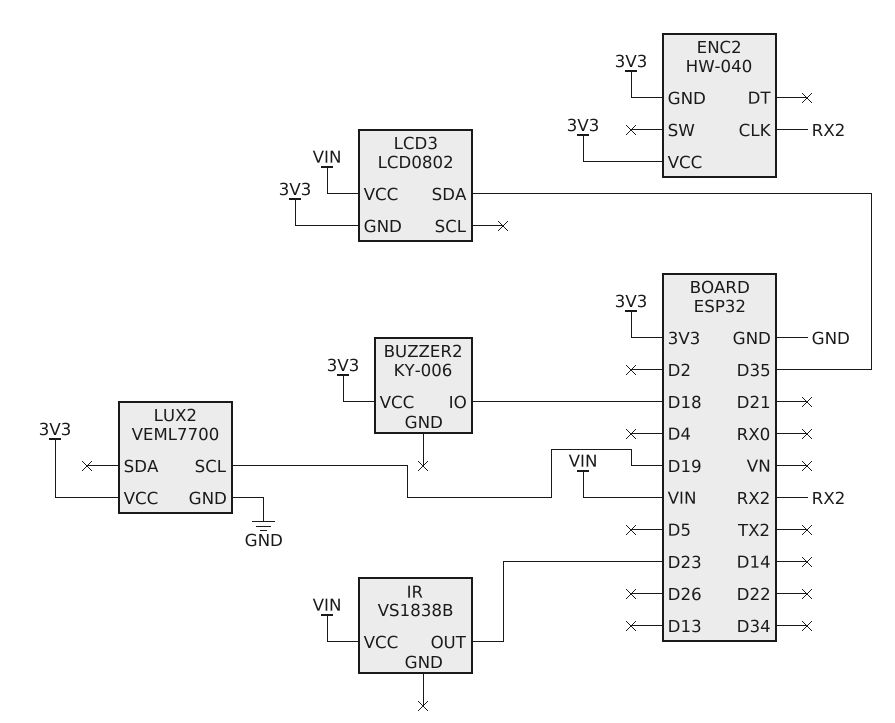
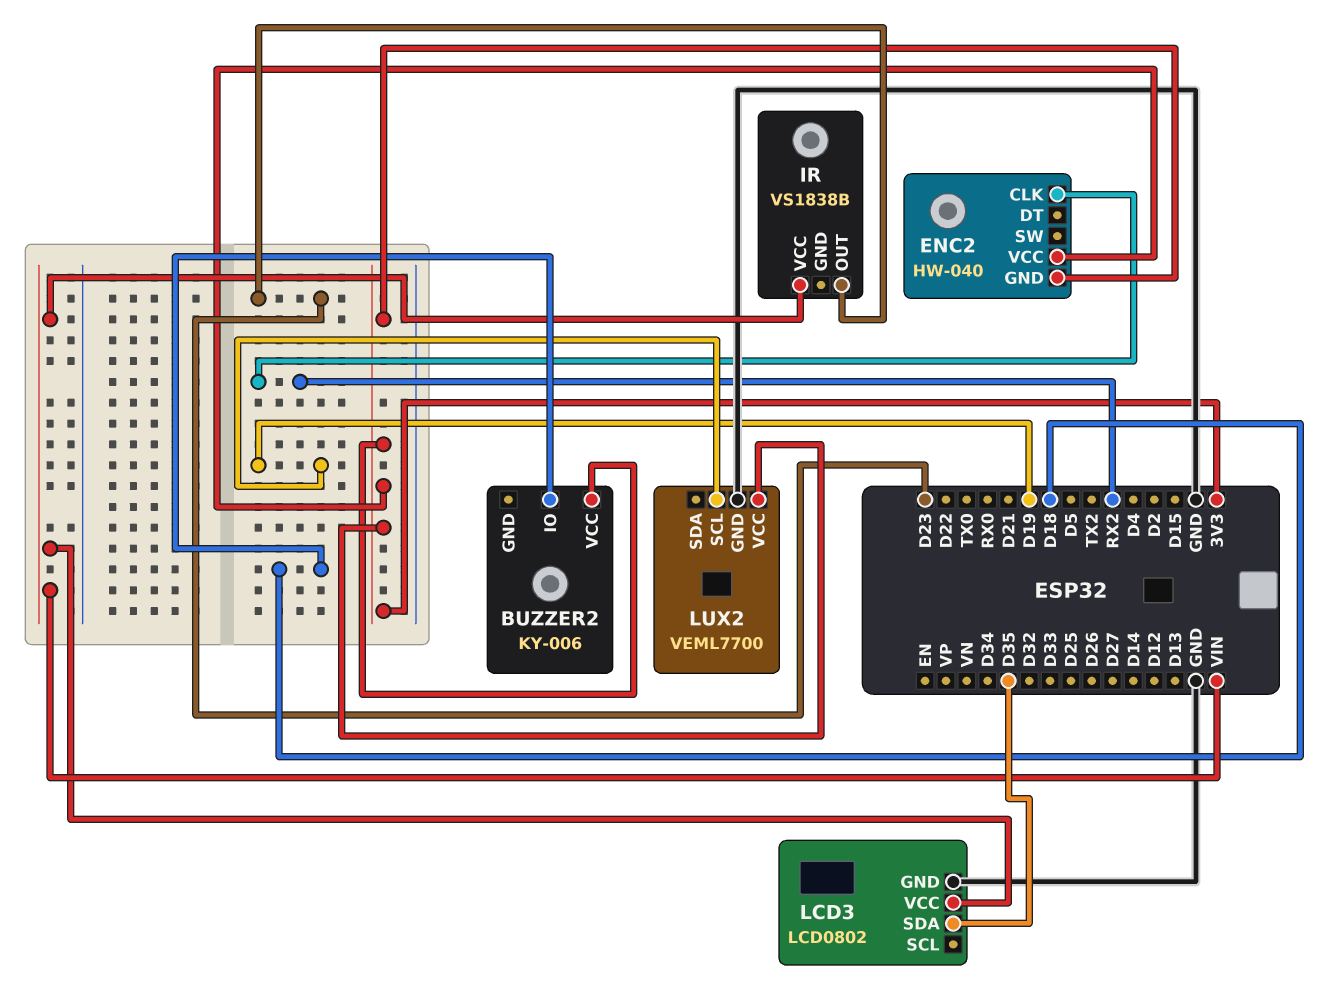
LCD3 pin GND: 3V3 -> GND

